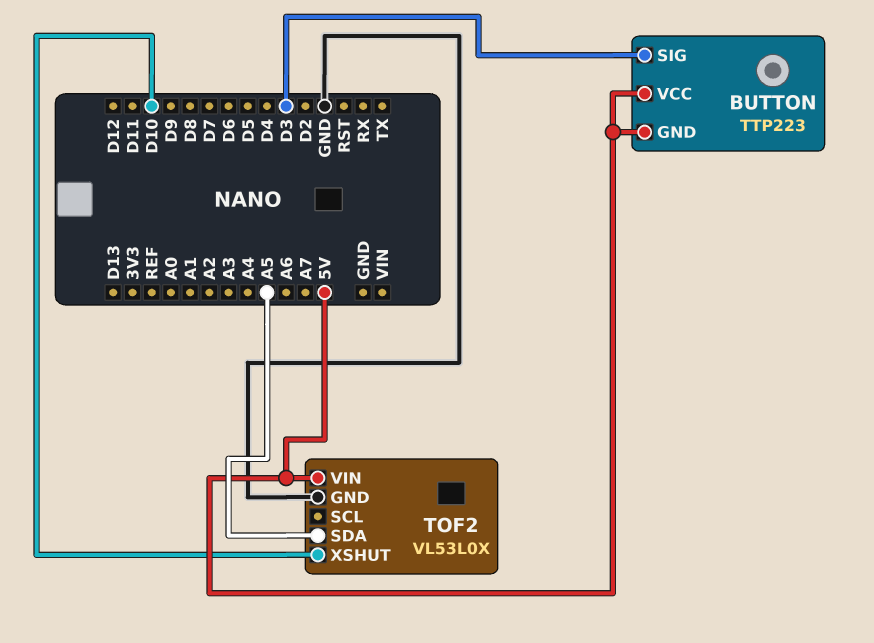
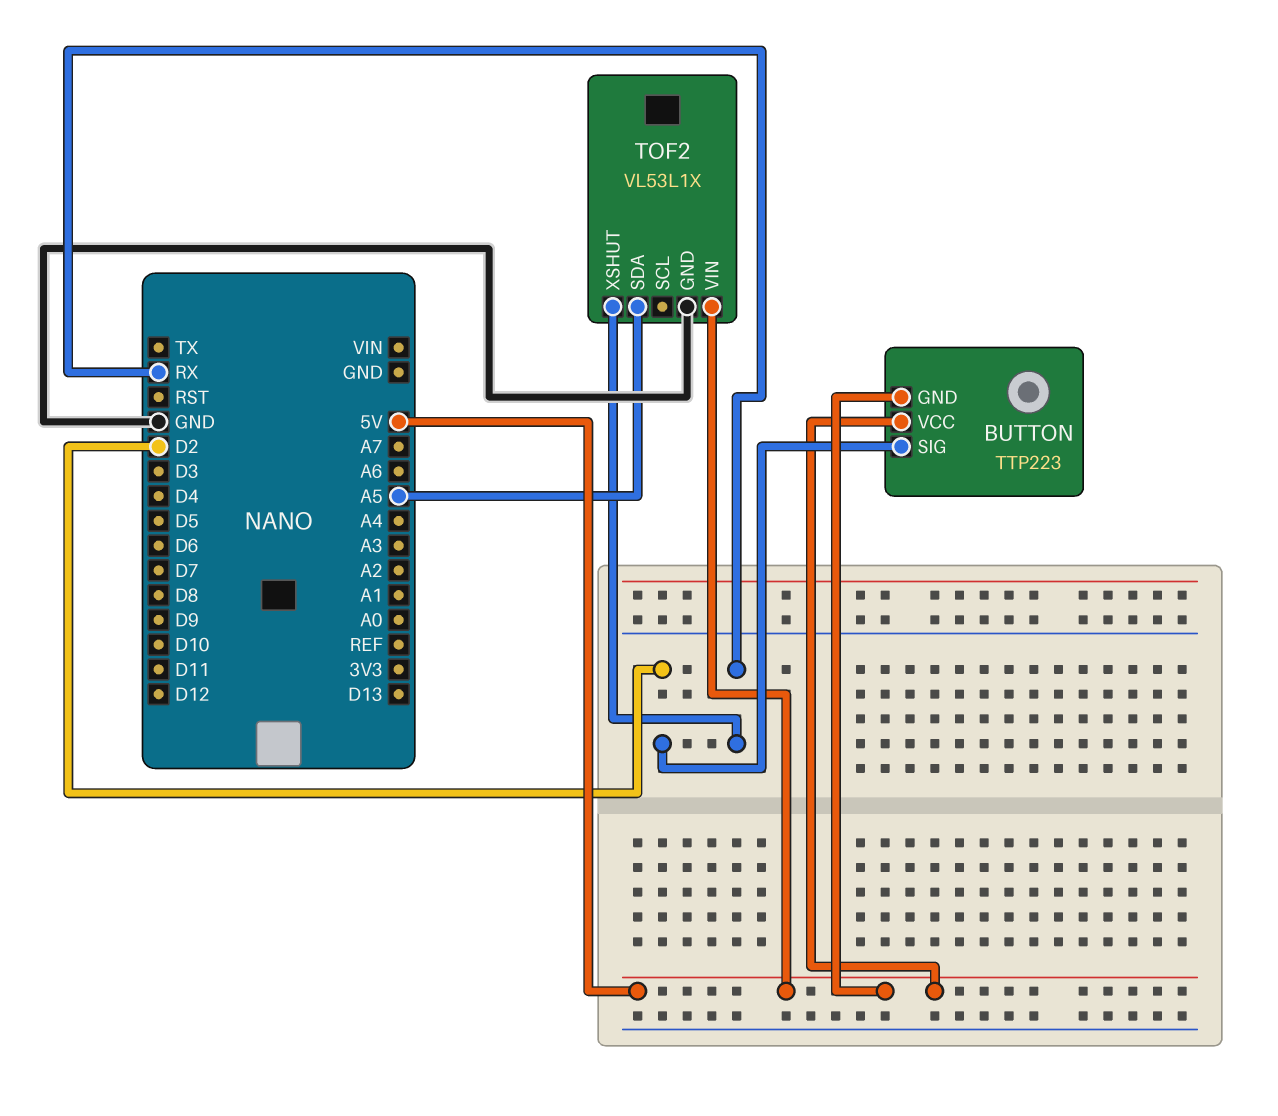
BUTTON pin SIG: D3 -> D2
TOF2: VL53L0X -> VL53L1X
TOF2 pin XSHUT: D10 -> RX

